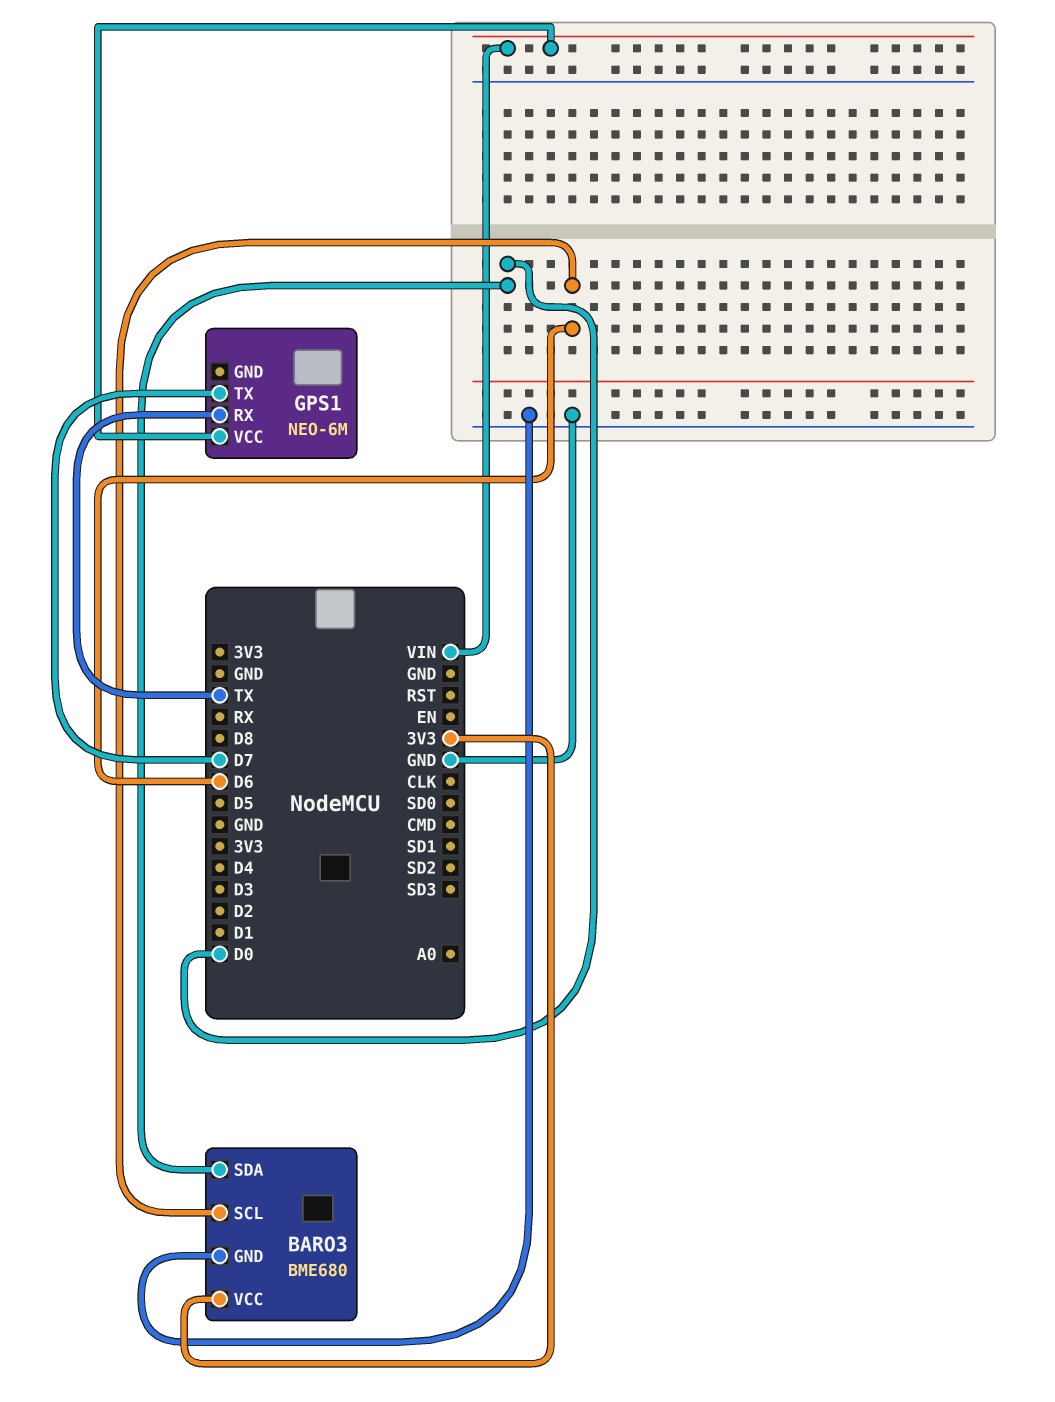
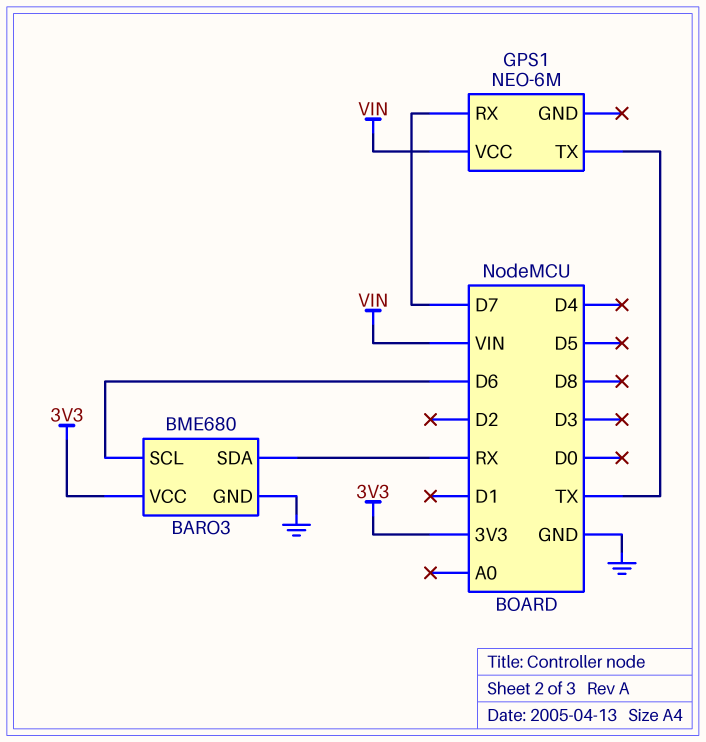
BARO3 pin SDA: D0 -> RX
GPS1 pin RX: TX -> D7
GPS1 pin TX: D7 -> TX

